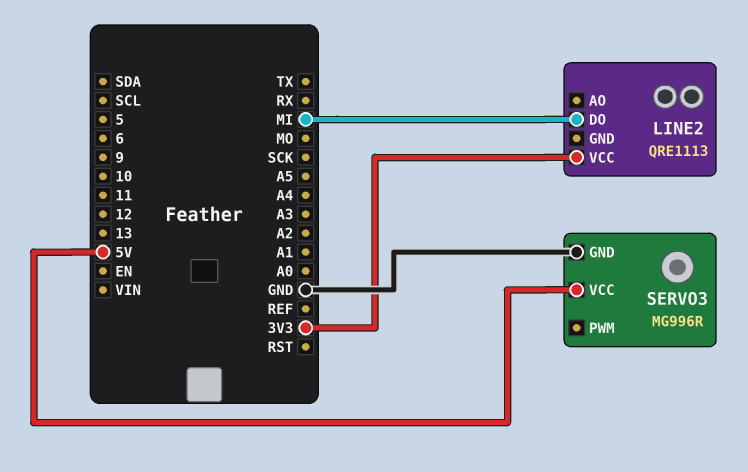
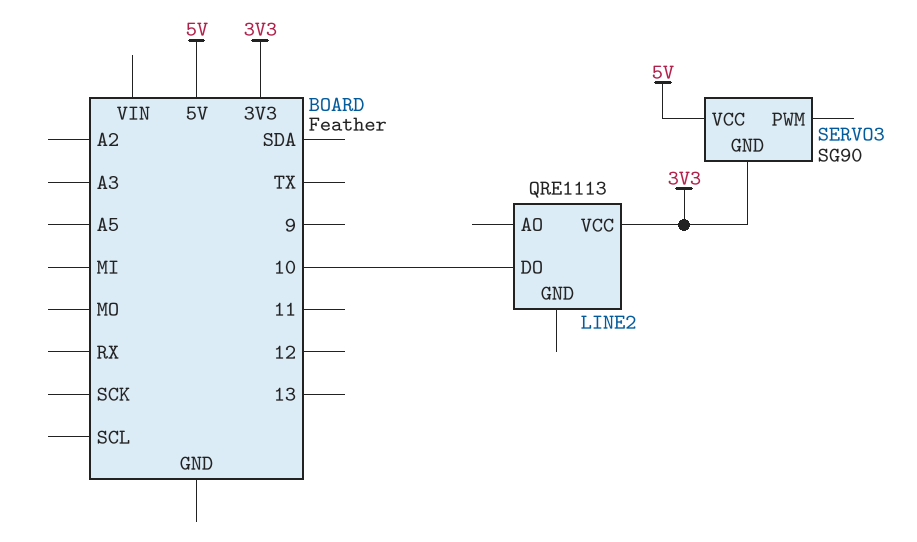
LINE2 pin DO: MI -> 10
SERVO3: MG996R -> SG90
SERVO3 pin GND: GND -> 3V3

